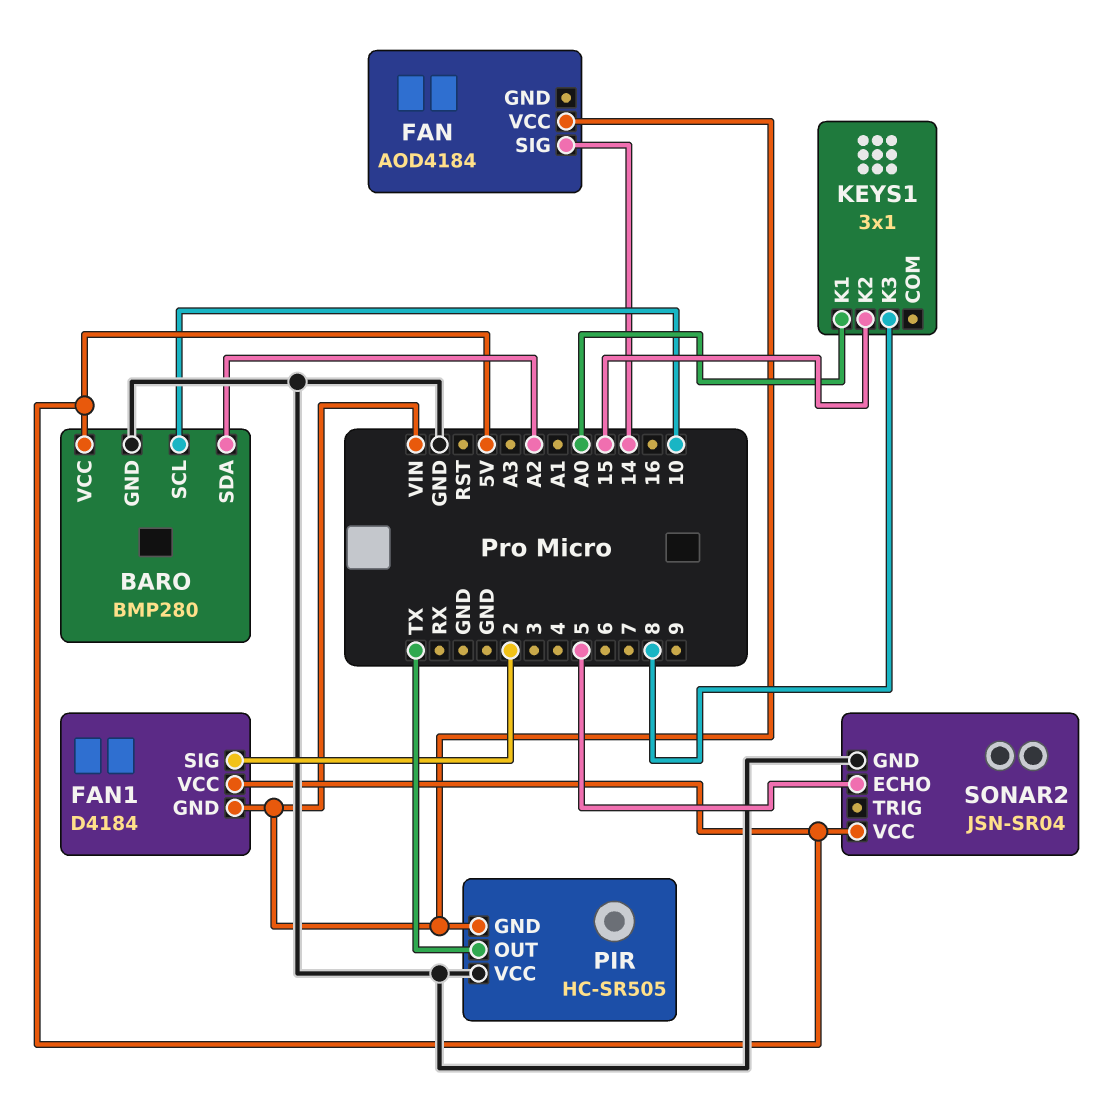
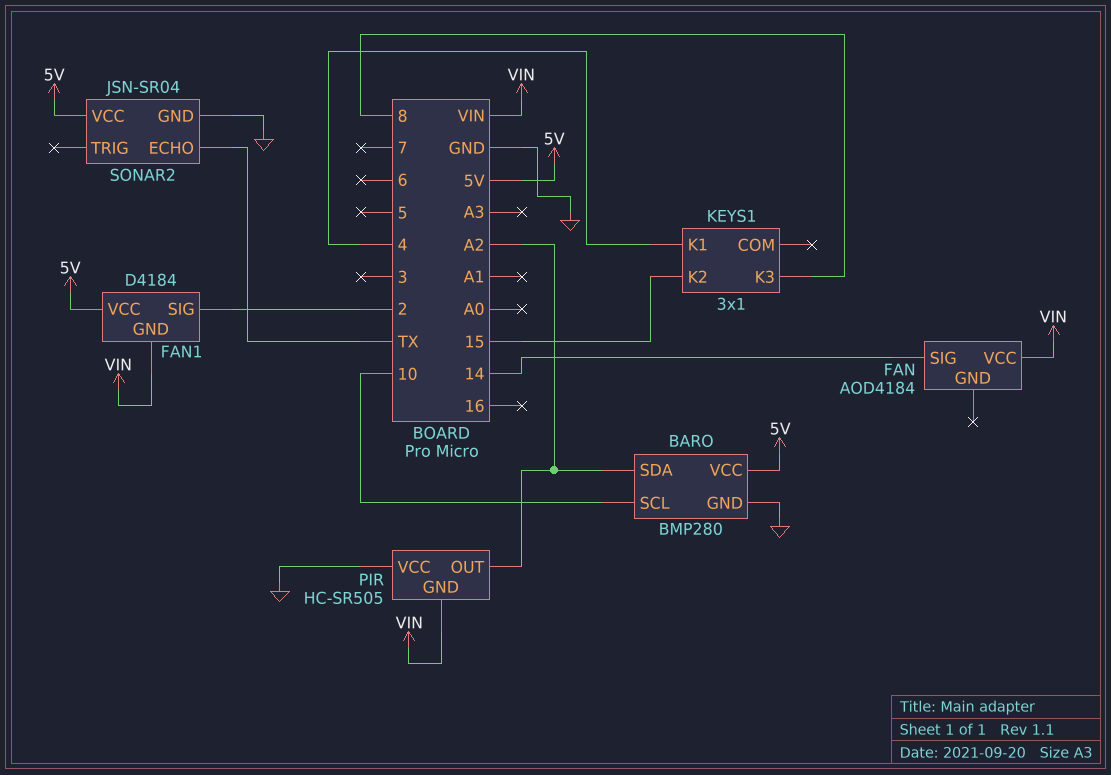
KEYS1 pin K1: A0 -> 4
PIR pin OUT: TX -> A2
SONAR2 pin ECHO: 5 -> TX

